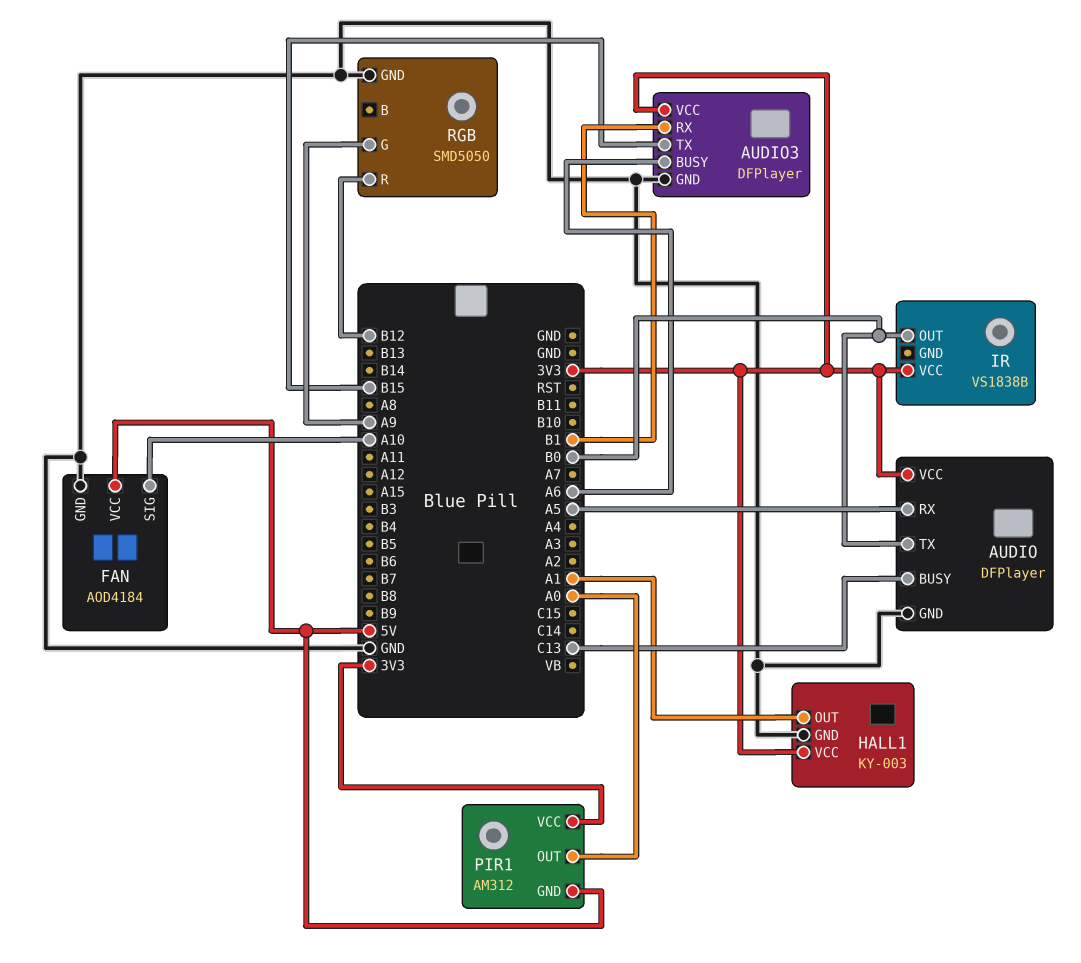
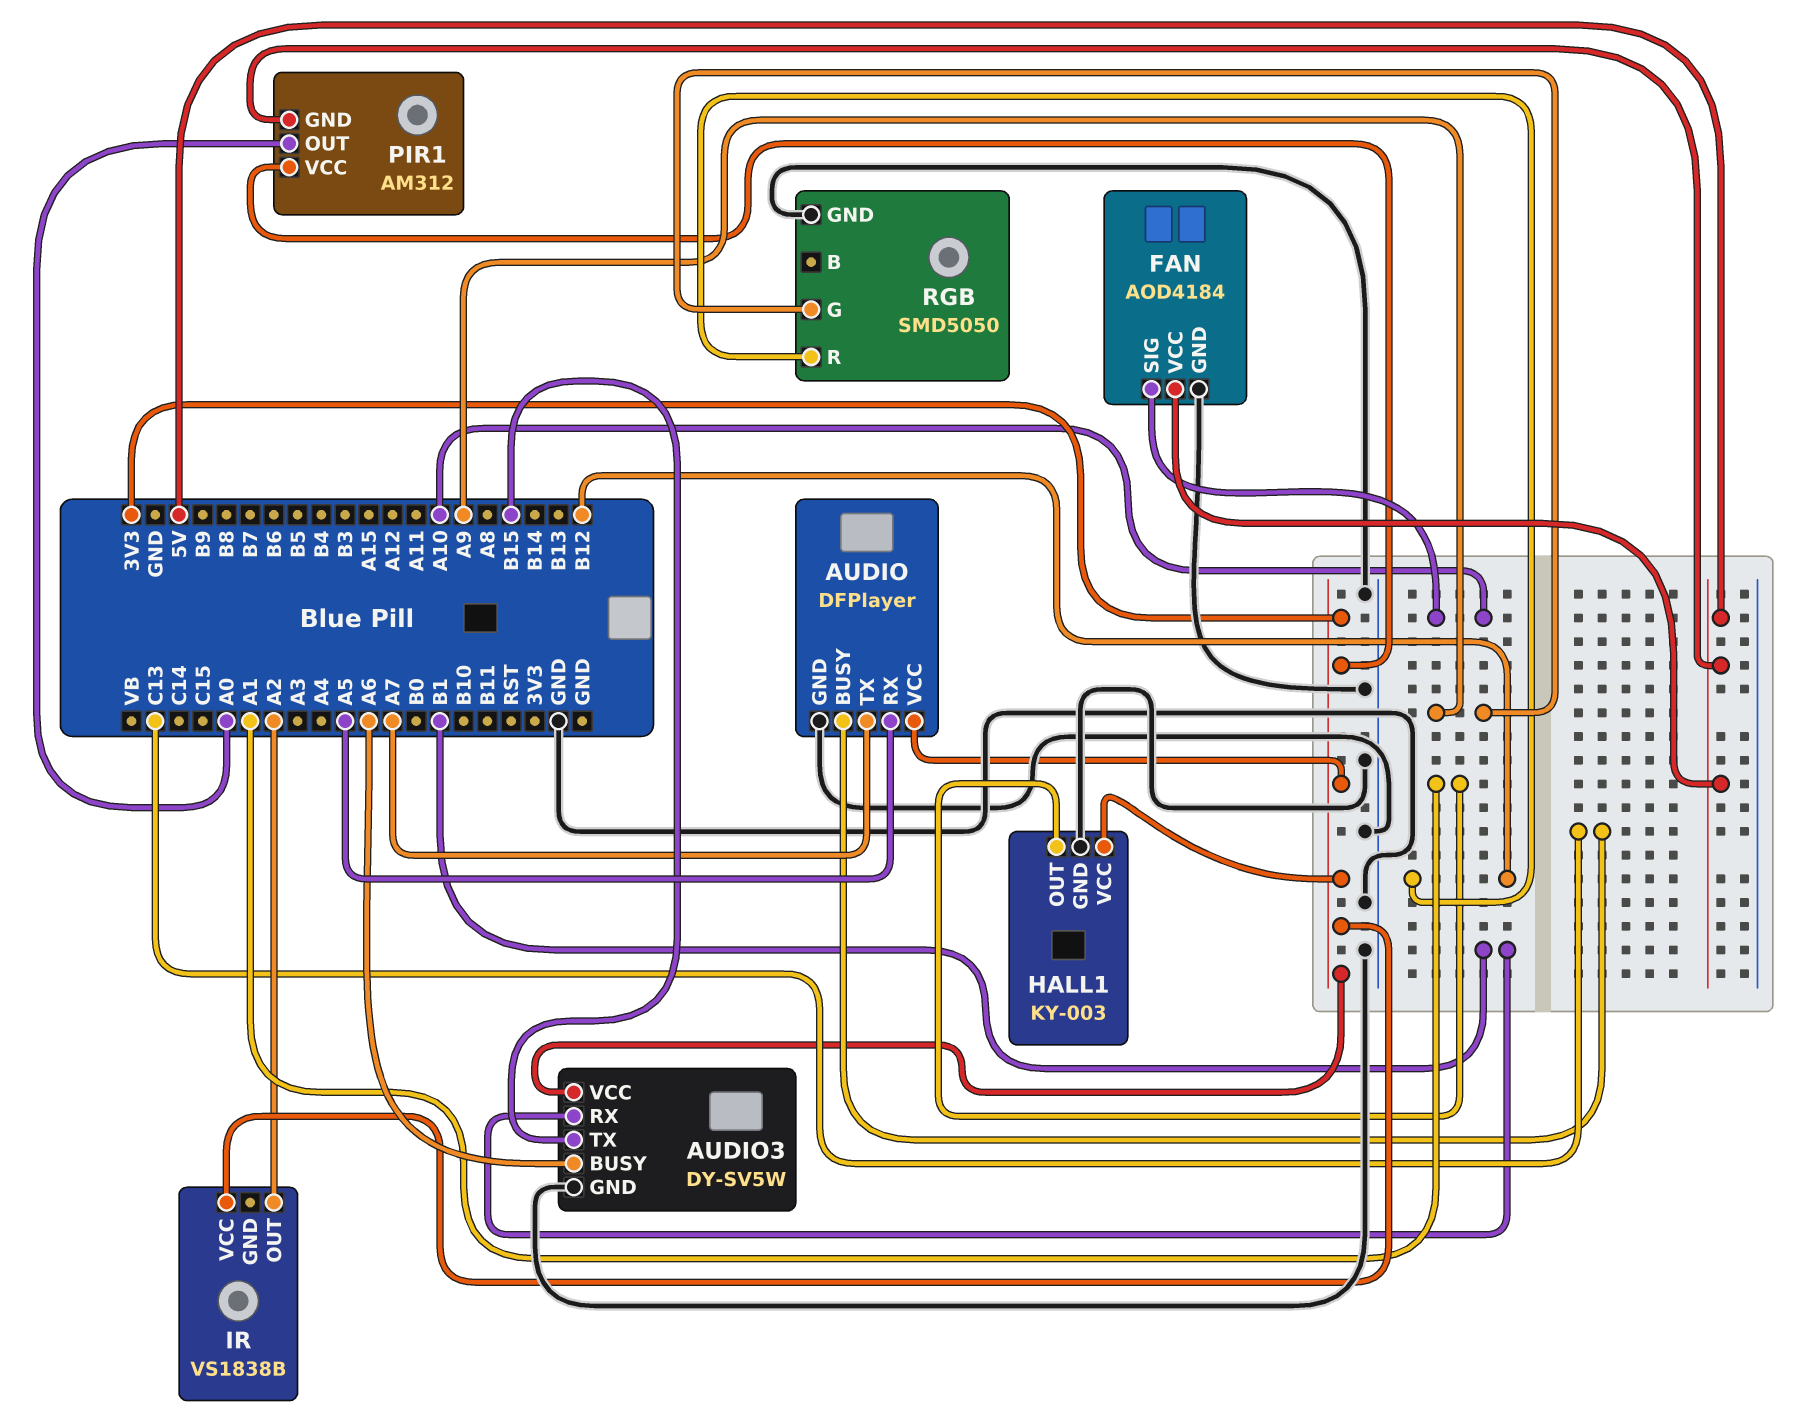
AUDIO pin TX: B0 -> A7
AUDIO3: DFPlayer -> DY-SV5W
IR pin OUT: B0 -> A2

